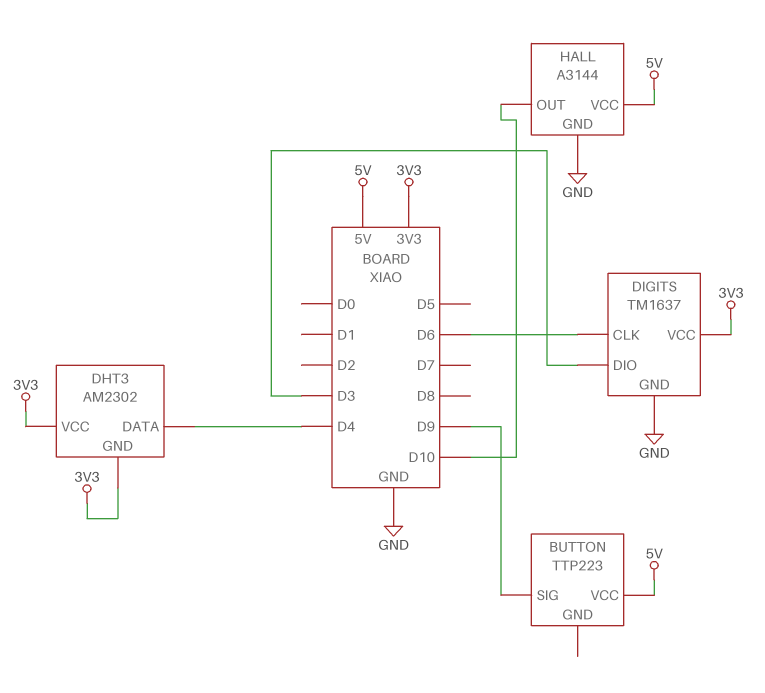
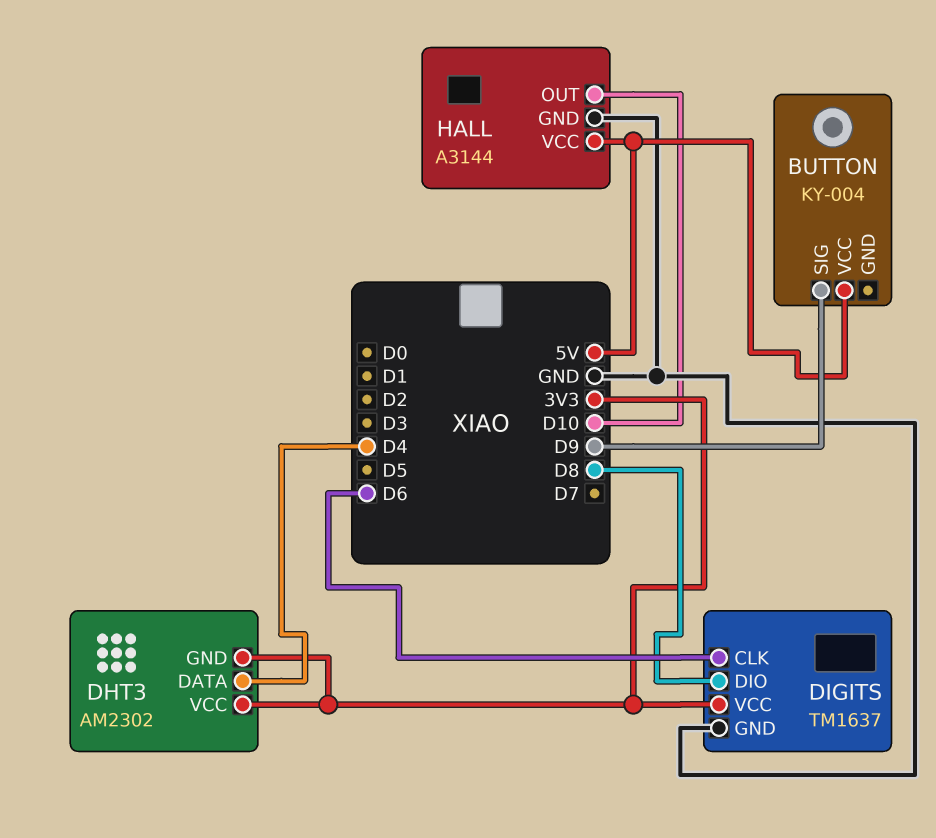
BUTTON: TTP223 -> KY-004
DIGITS pin DIO: D3 -> D8

